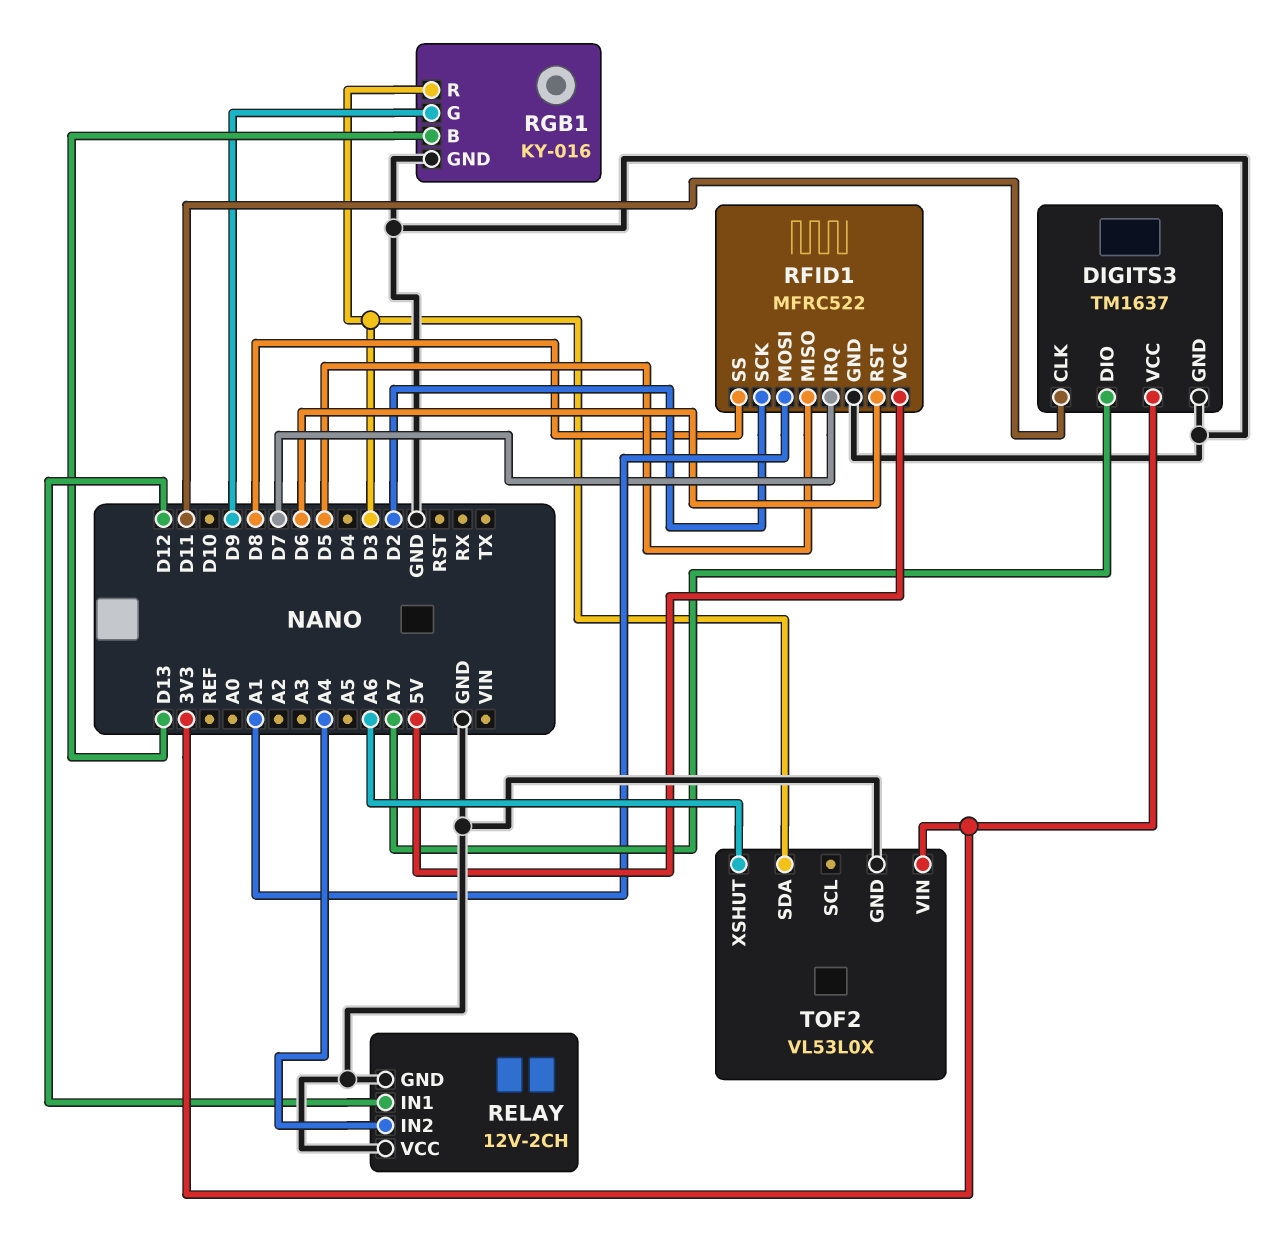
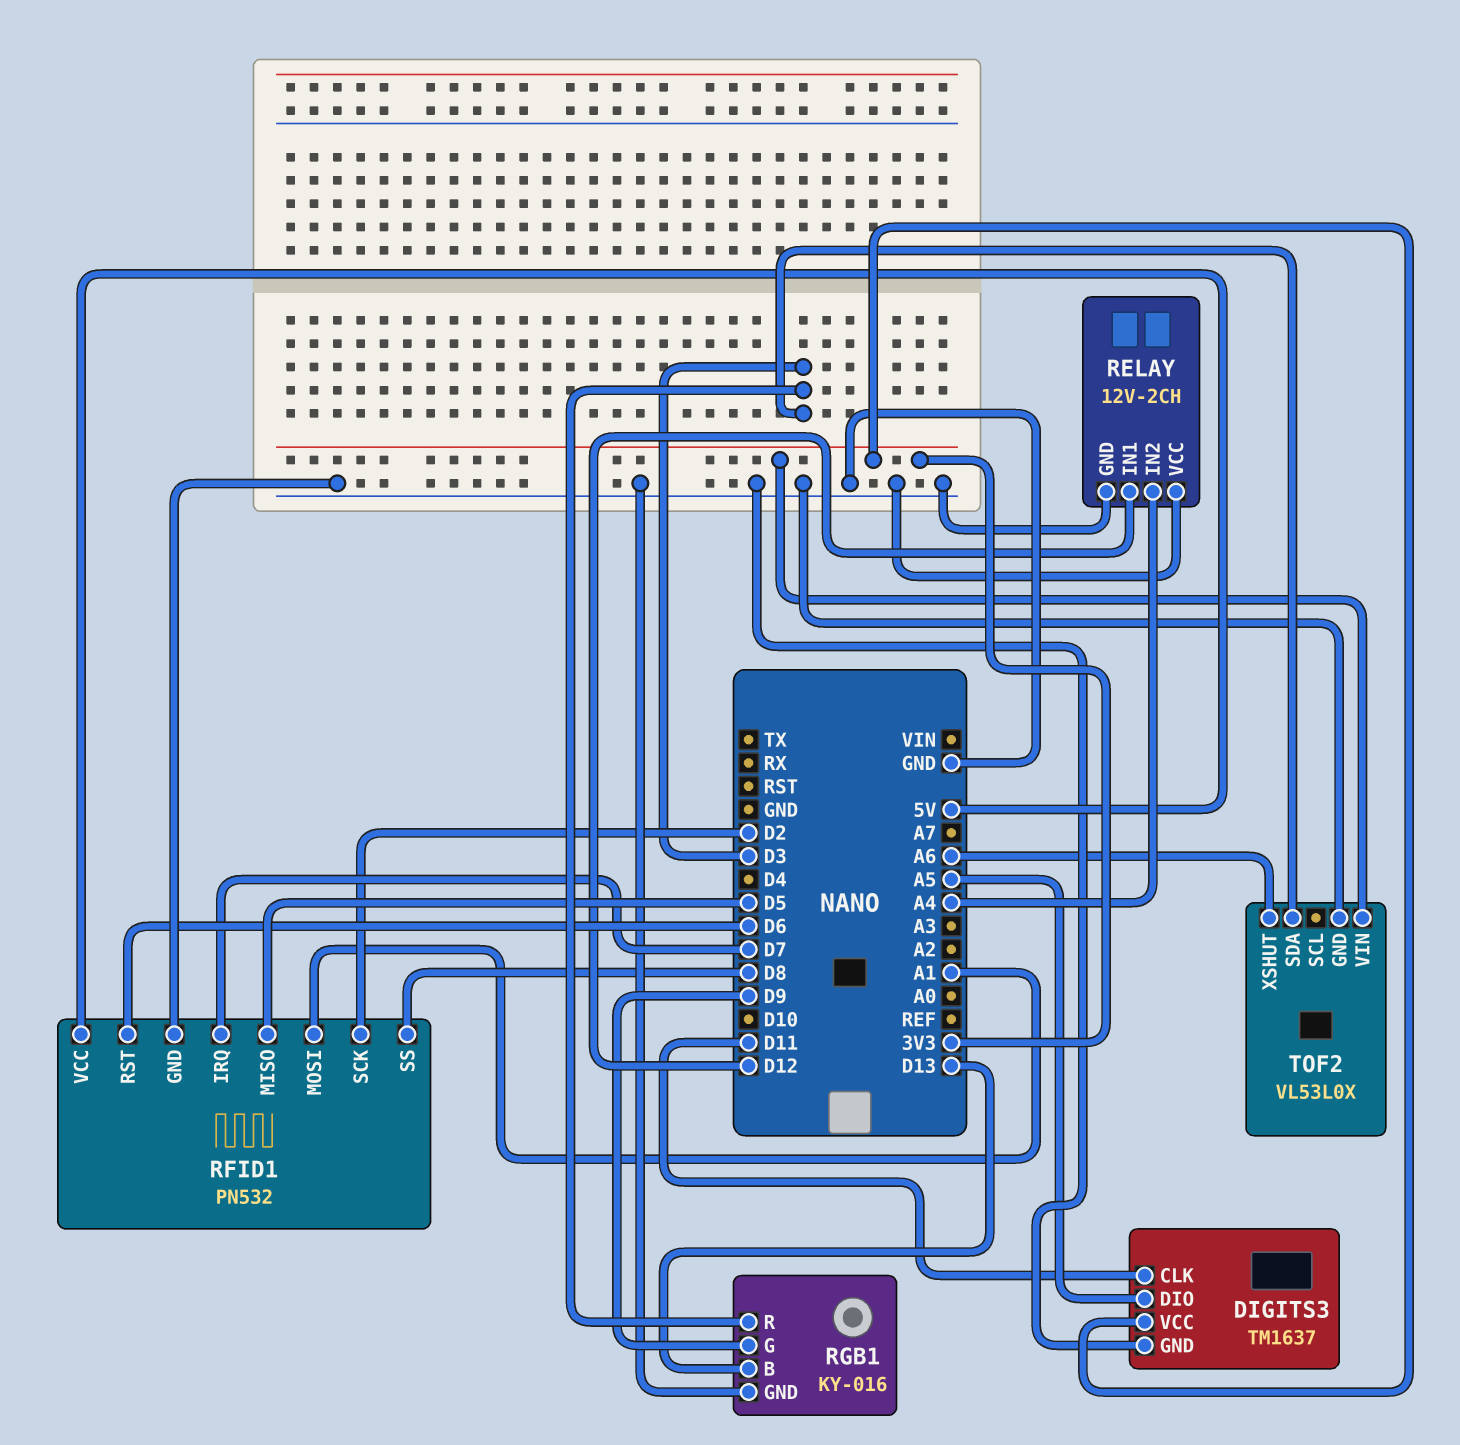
DIGITS3 pin DIO: A7 -> A5
RFID1: MFRC522 -> PN532

